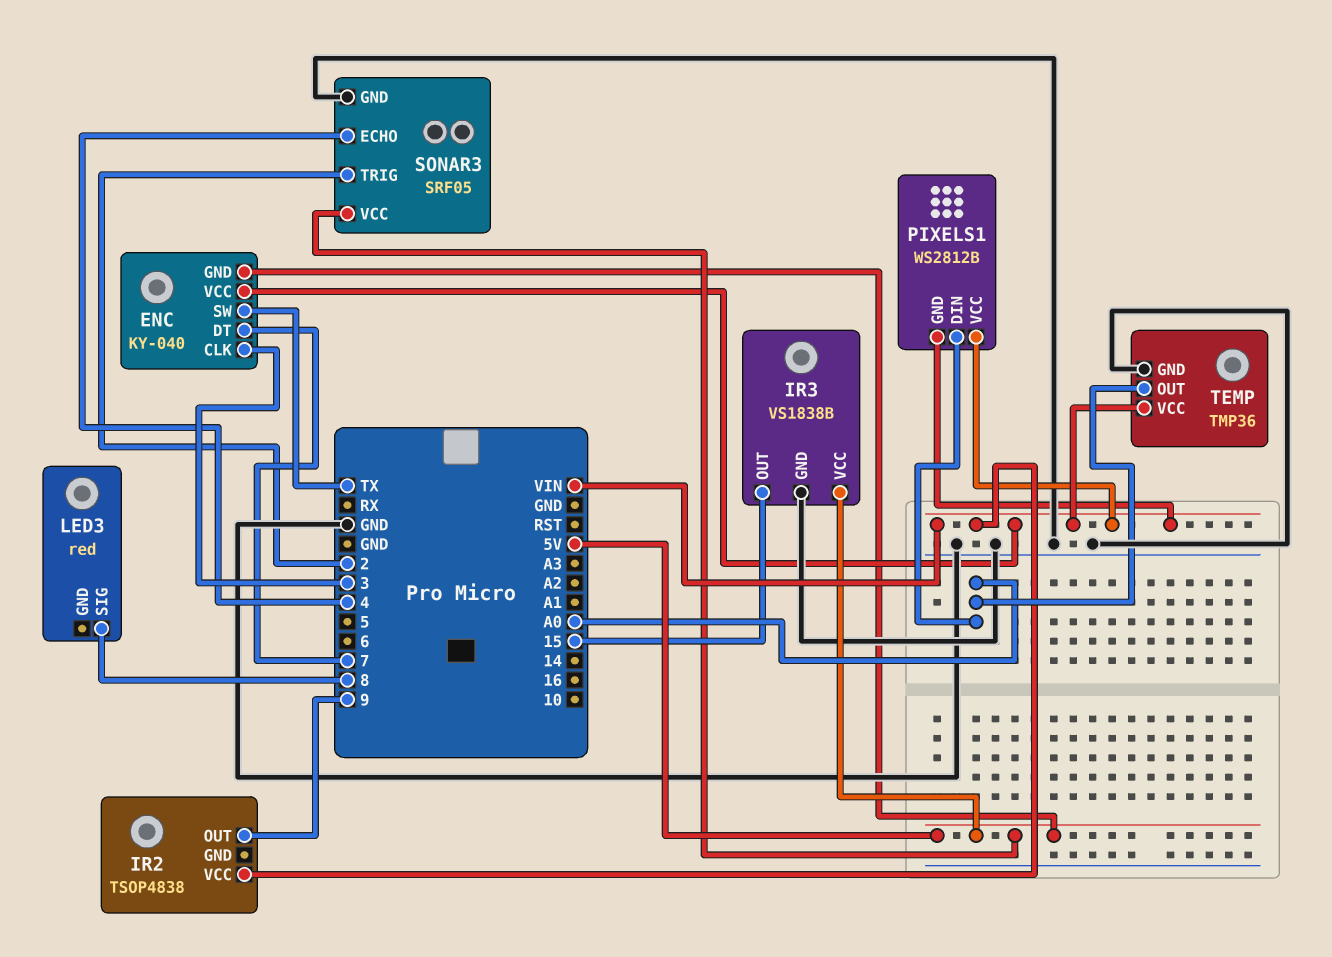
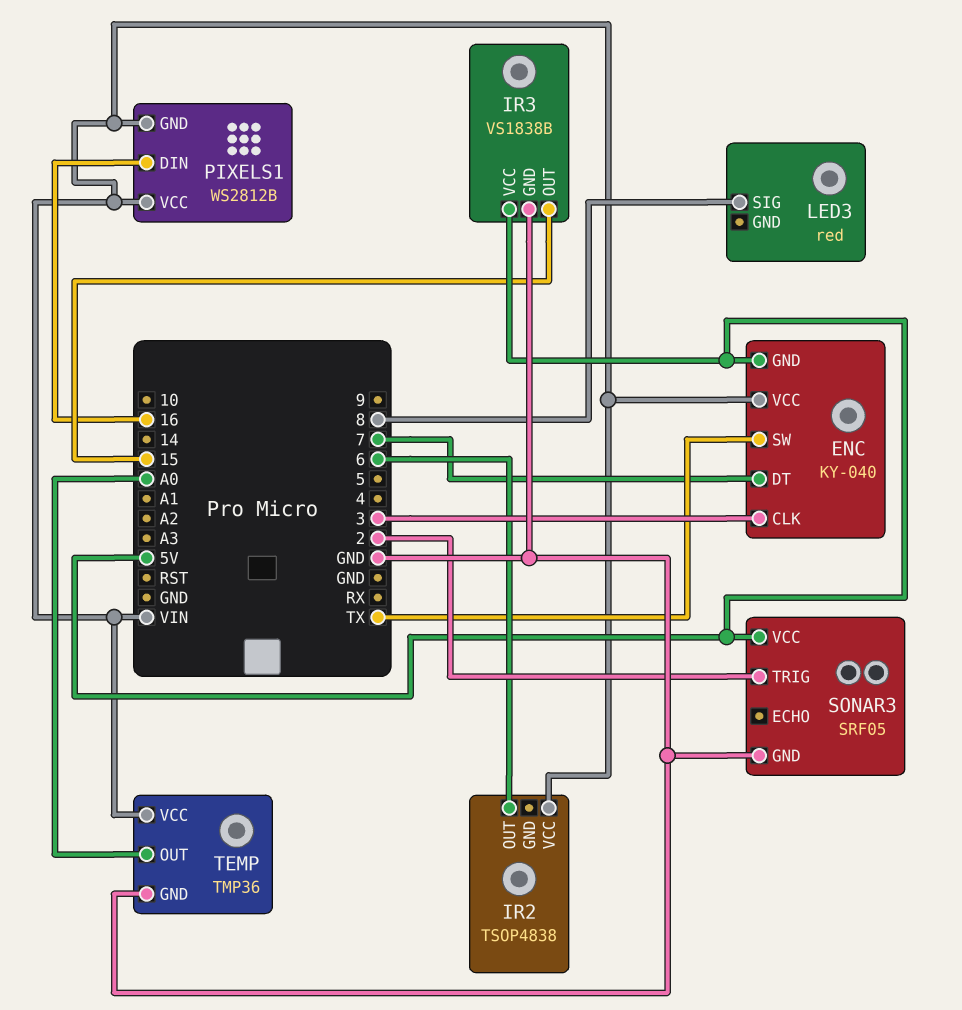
IR2 pin OUT: 9 -> 6
PIXELS1 pin DIN: A0 -> 16
SONAR3 pin ECHO: 4 -> none

